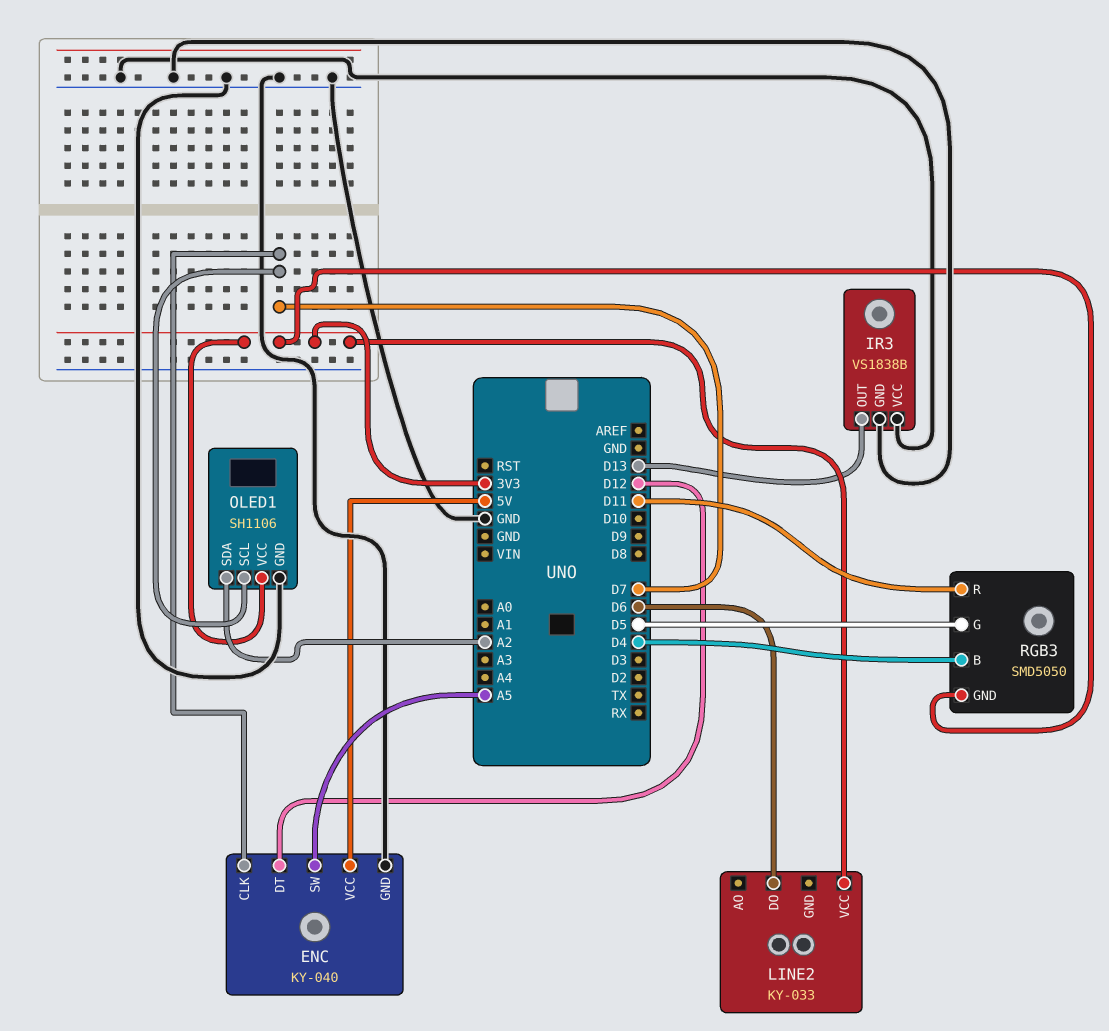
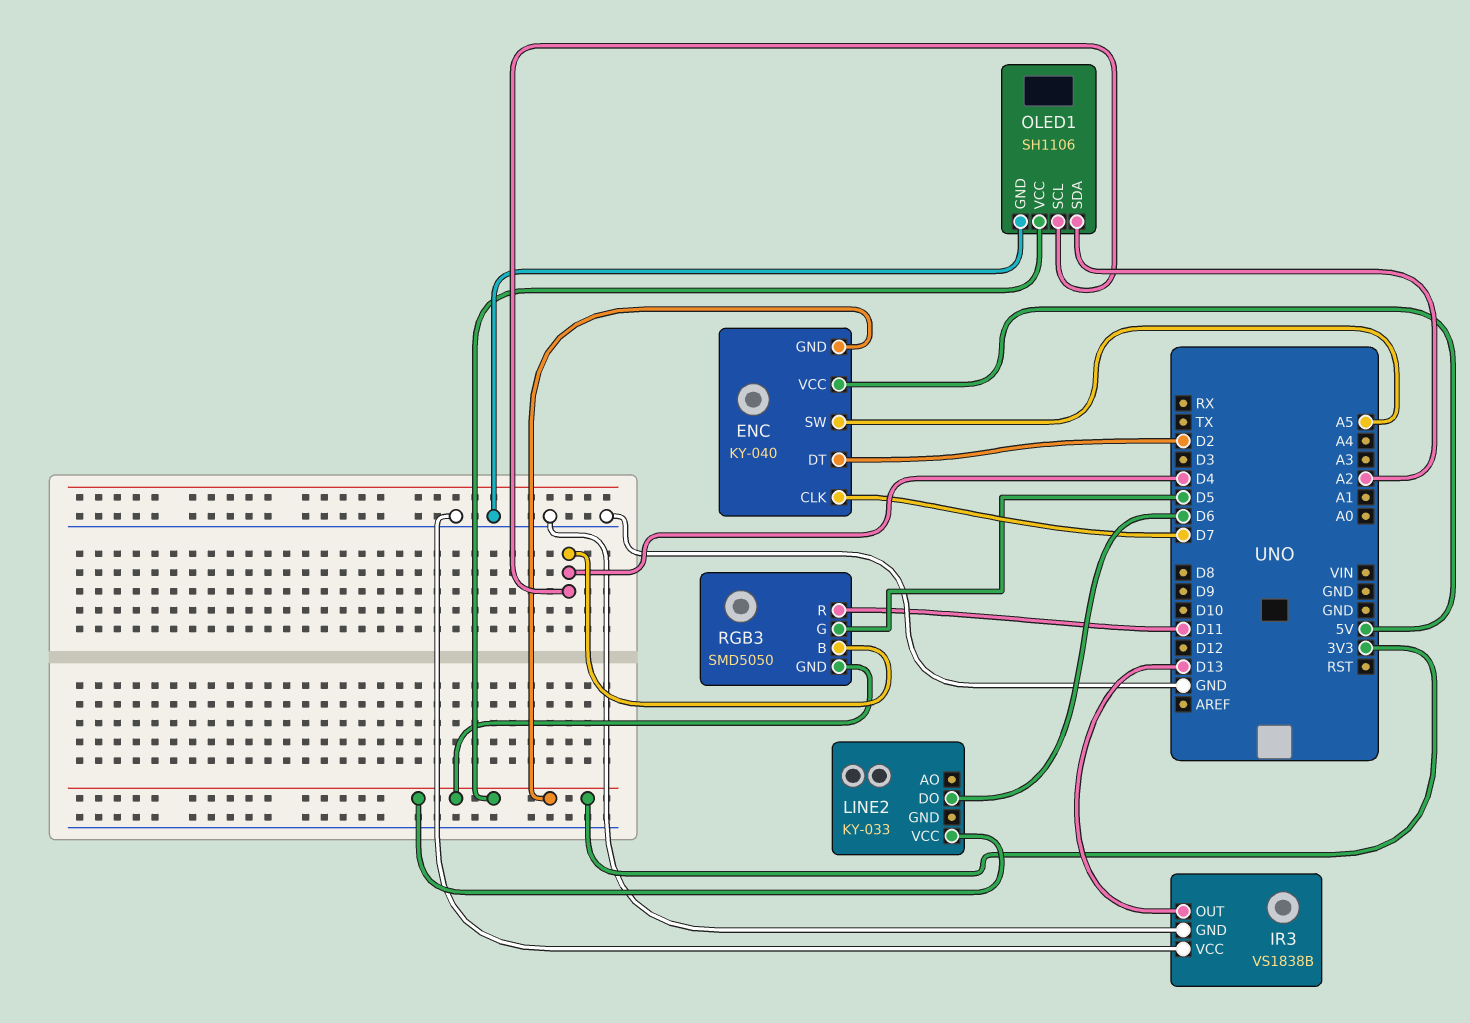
ENC pin DT: D12 -> D2
ENC pin GND: GND -> 3V3
OLED1 pin SCL: D7 -> D4

